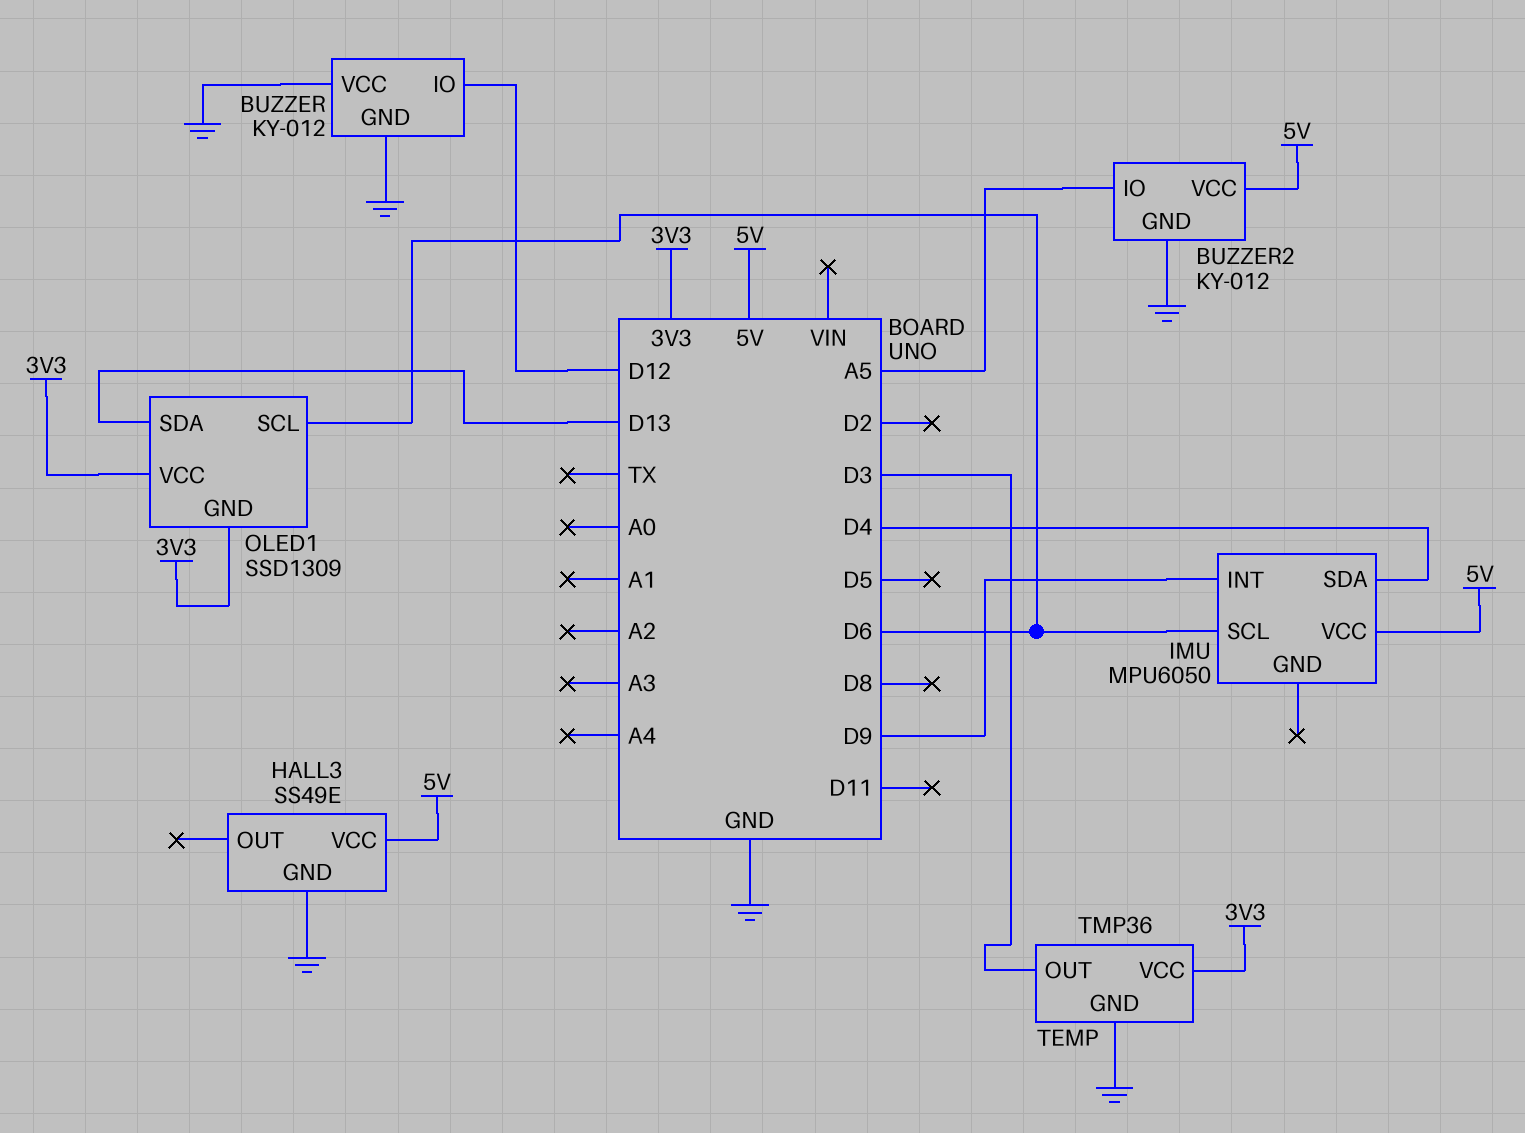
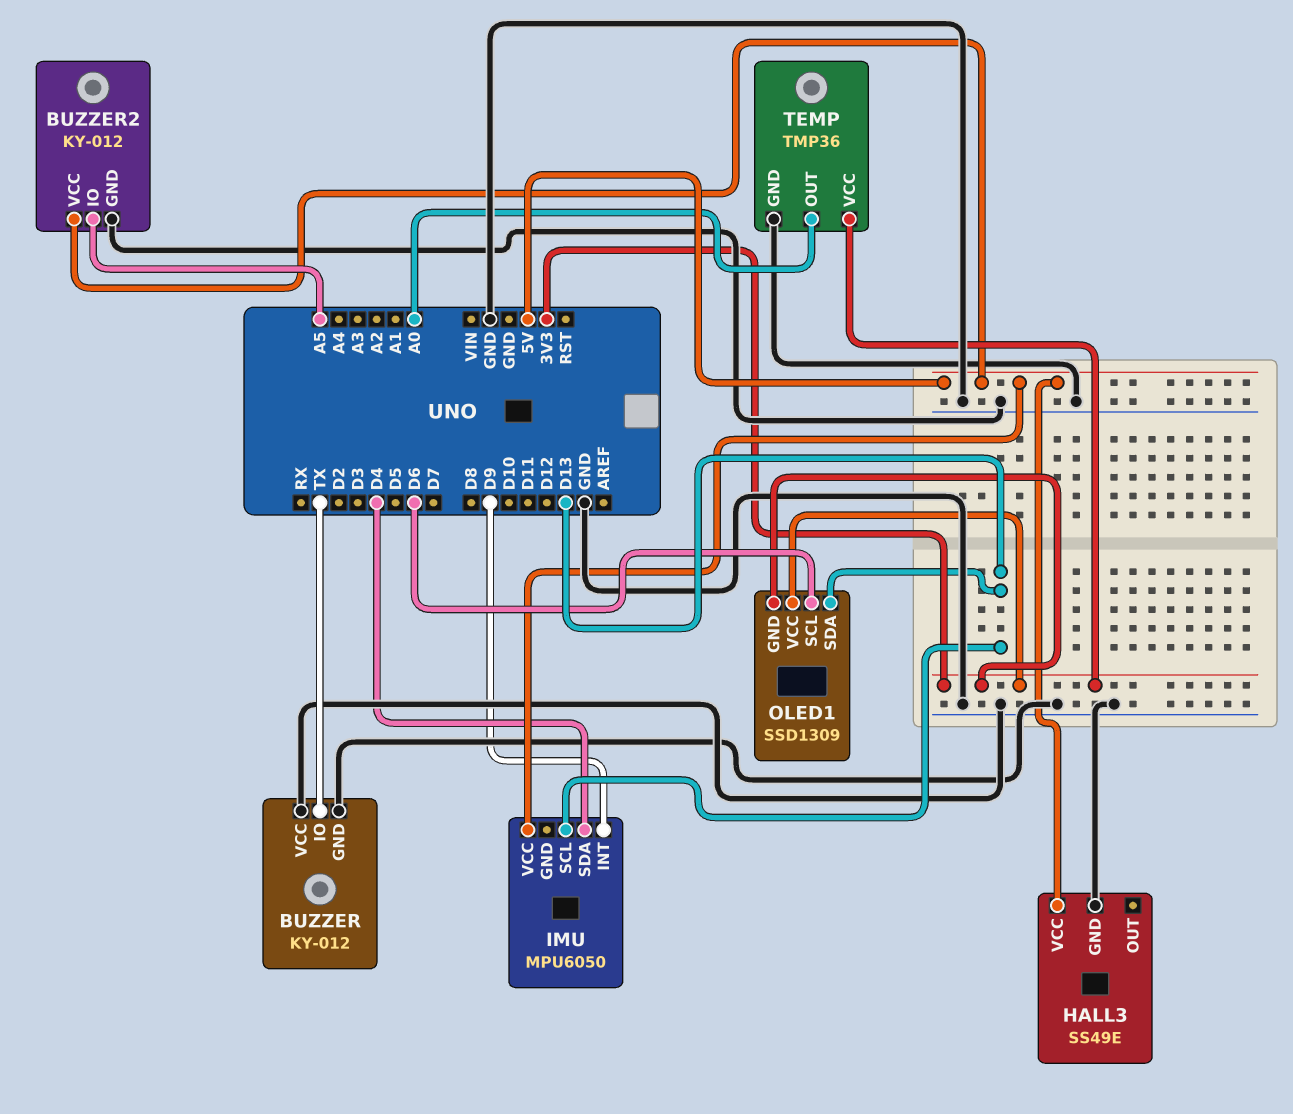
BUZZER pin IO: D12 -> TX
IMU pin SCL: D6 -> D13
TEMP pin OUT: D3 -> A0

